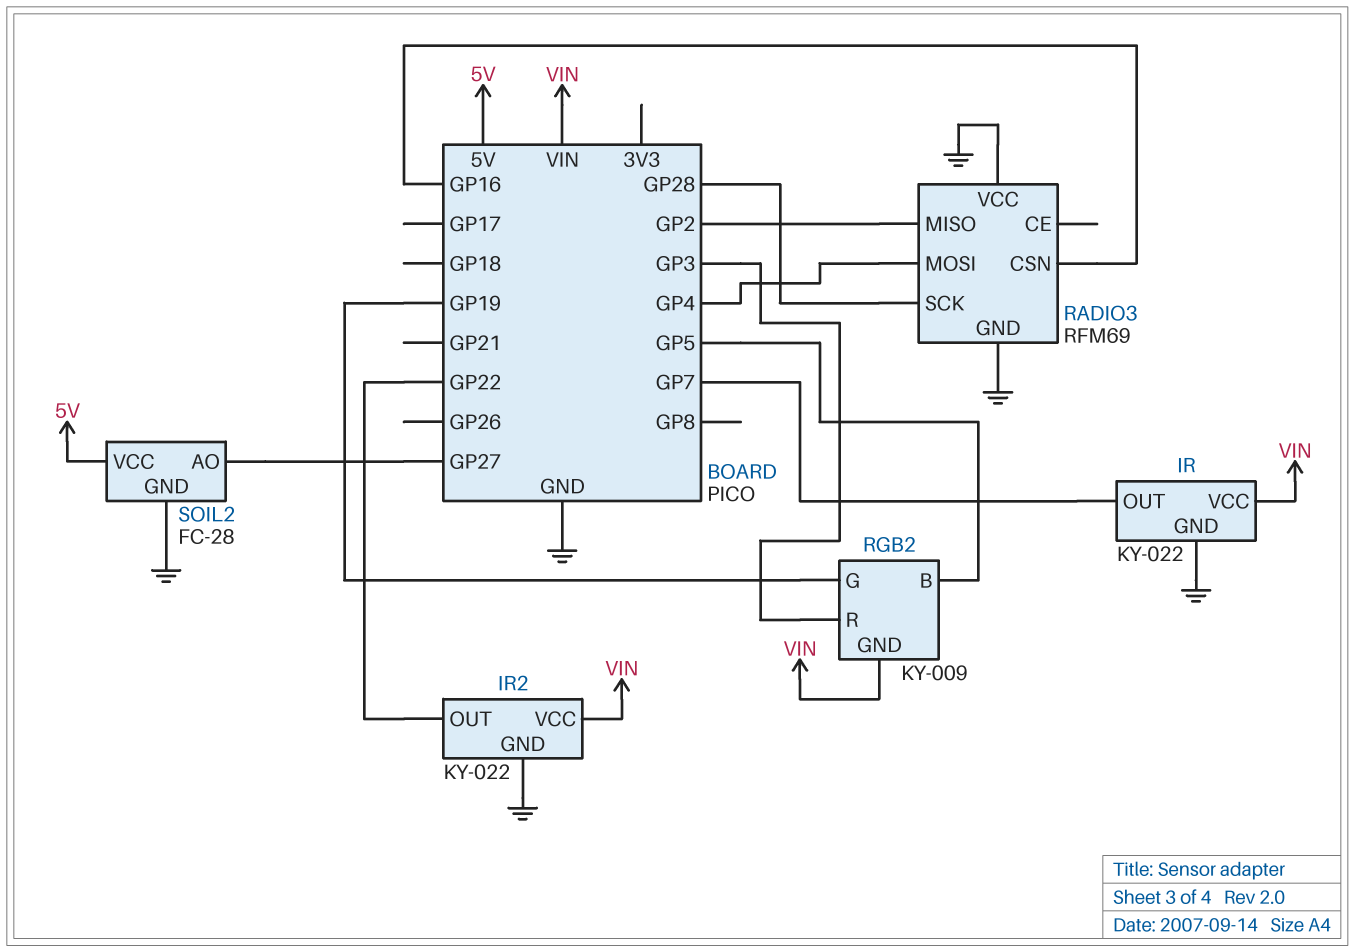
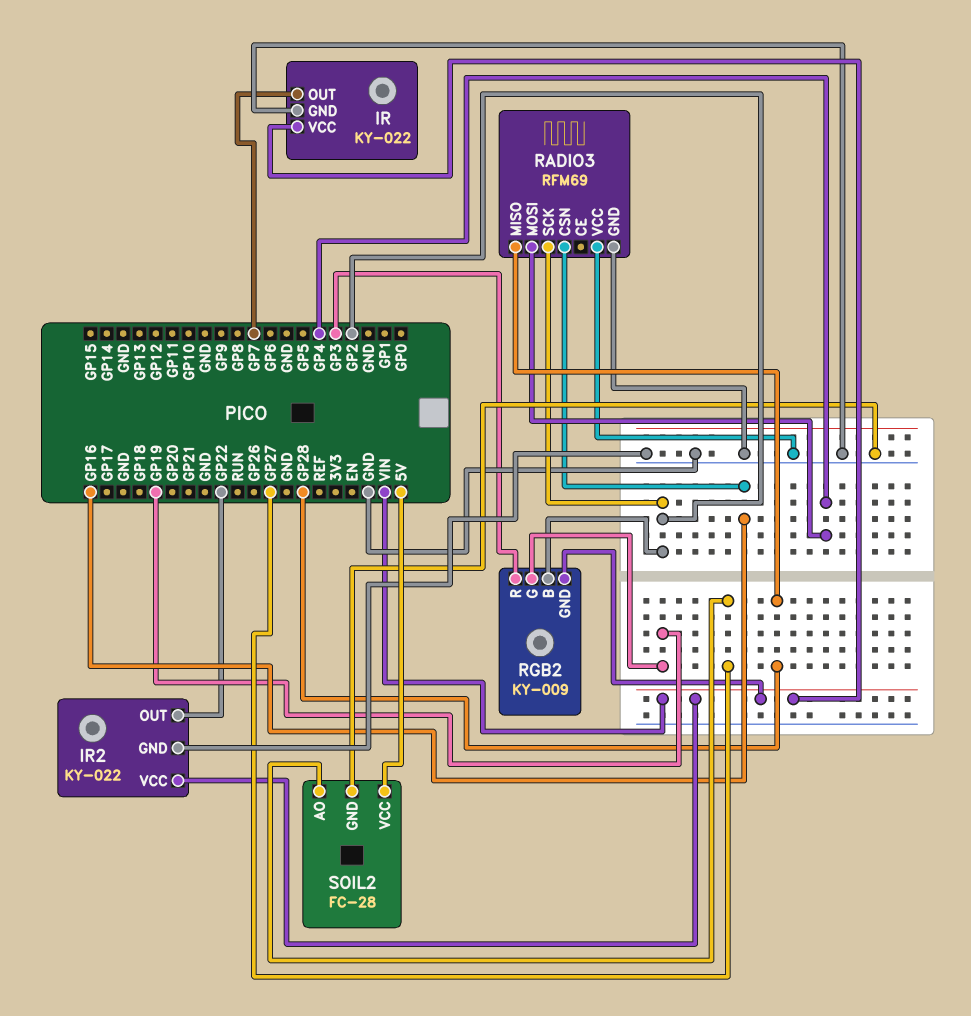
RADIO3 pin MISO: GP2 -> GP28
RADIO3 pin SCK: GP28 -> GP2
RGB2 pin B: GP5 -> GP2

